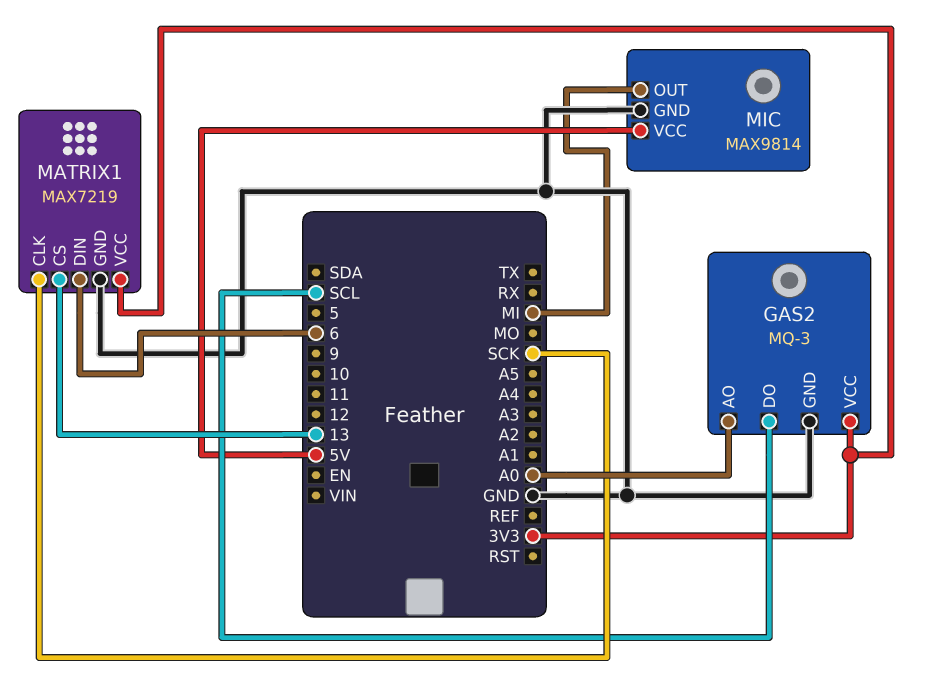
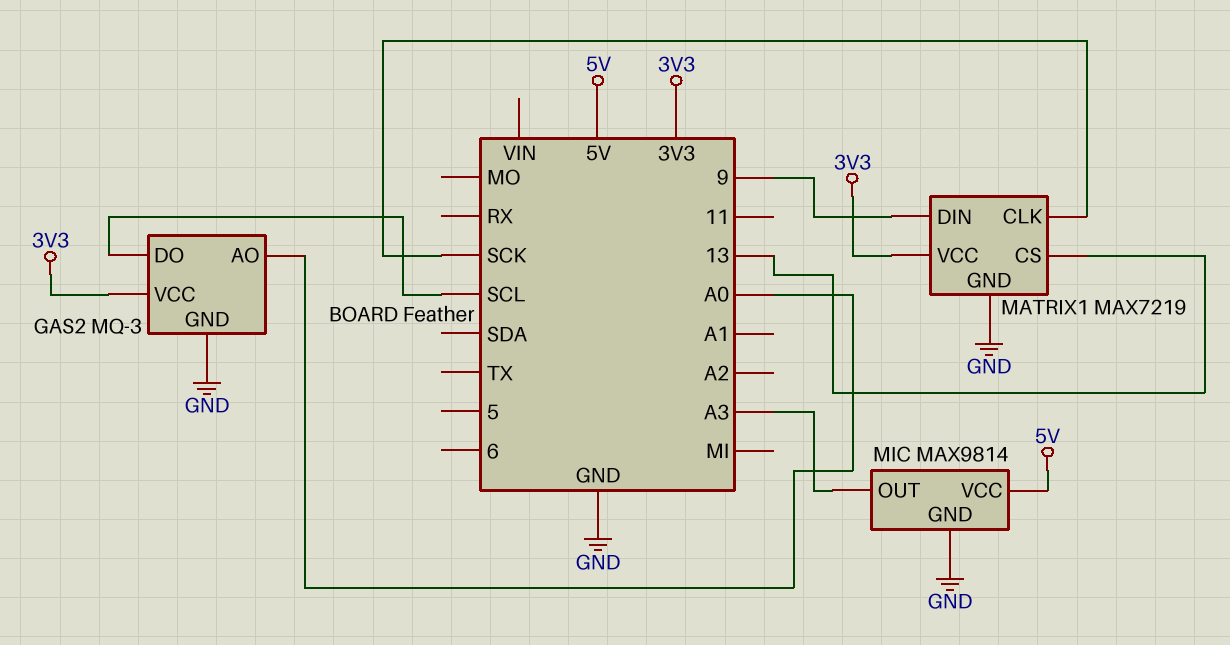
MATRIX1 pin DIN: 6 -> 9
MIC pin OUT: MI -> A3

